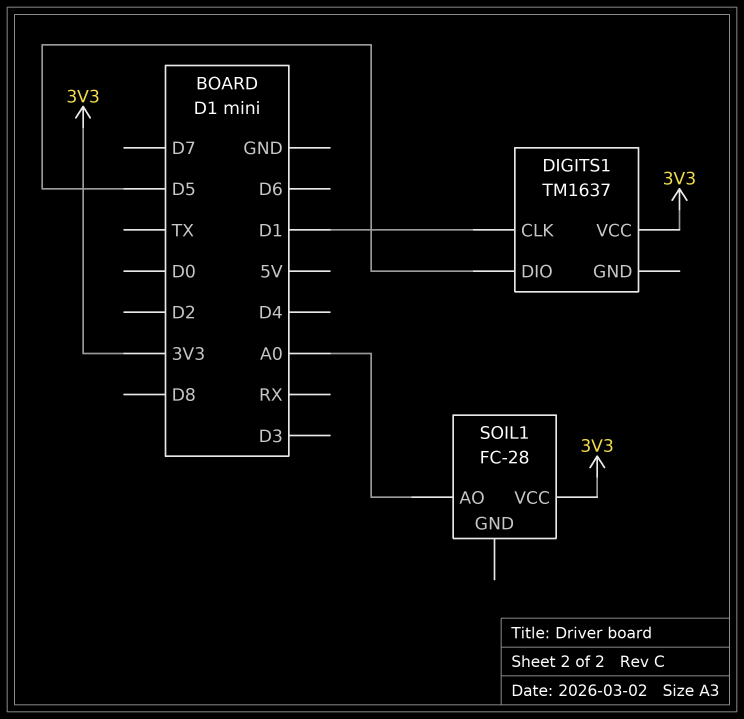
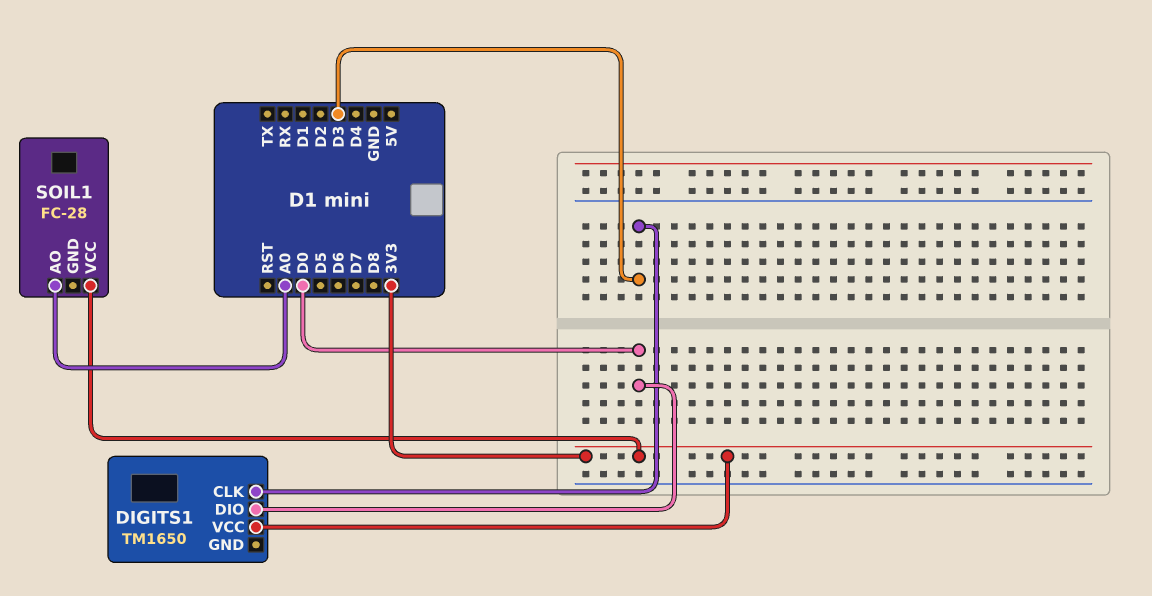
DIGITS1: TM1637 -> TM1650
DIGITS1 pin CLK: D1 -> D3
DIGITS1 pin DIO: D5 -> D0

